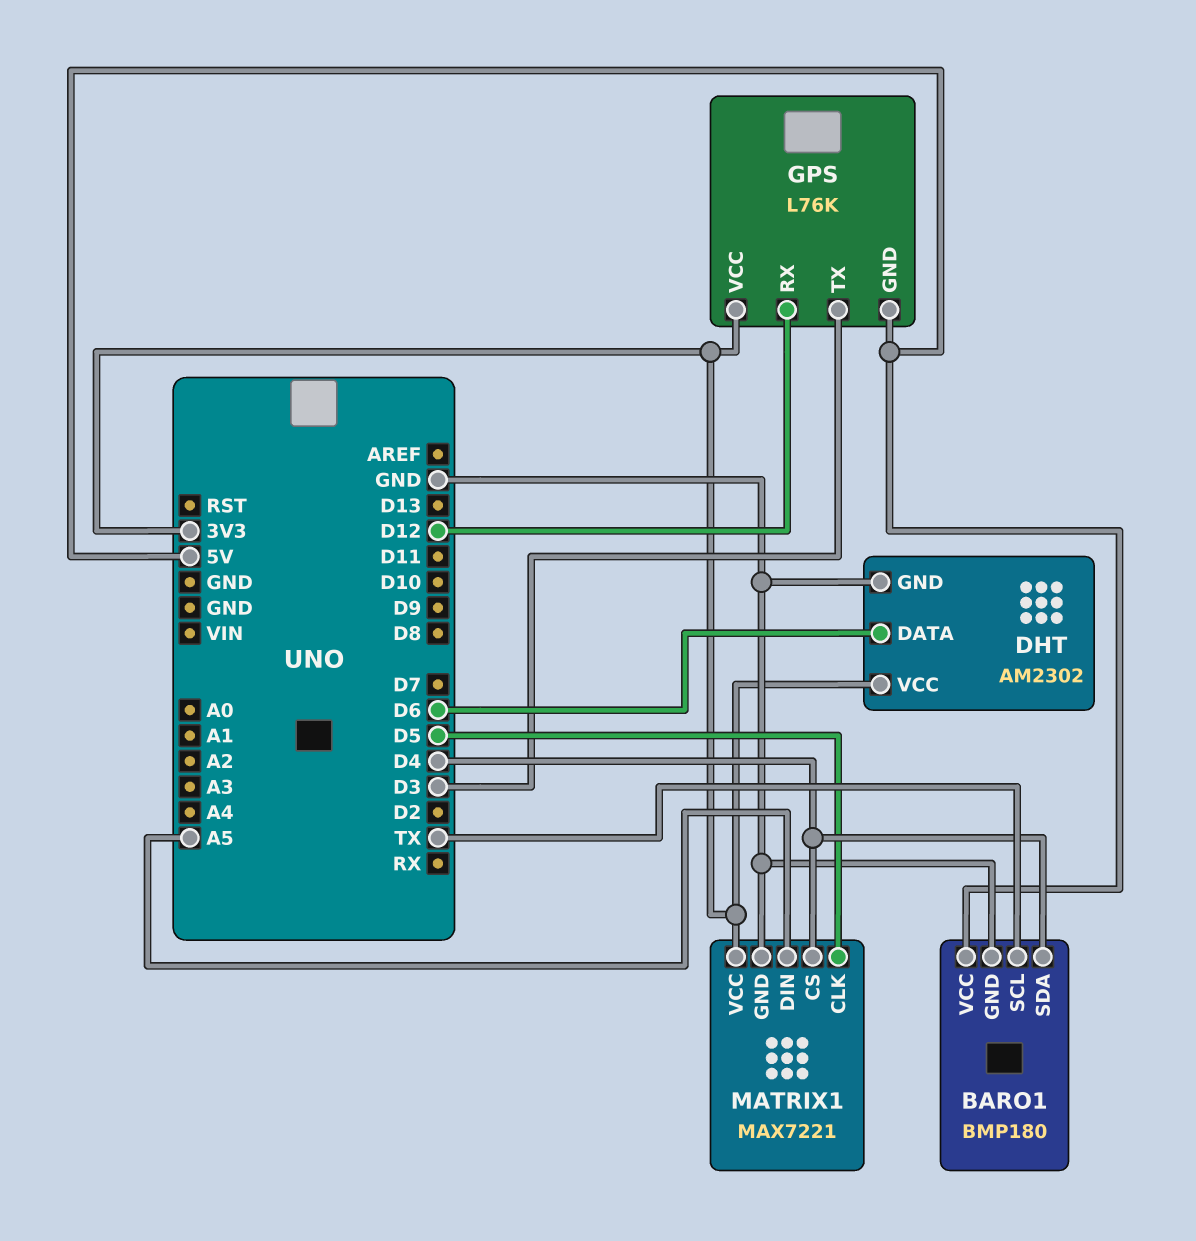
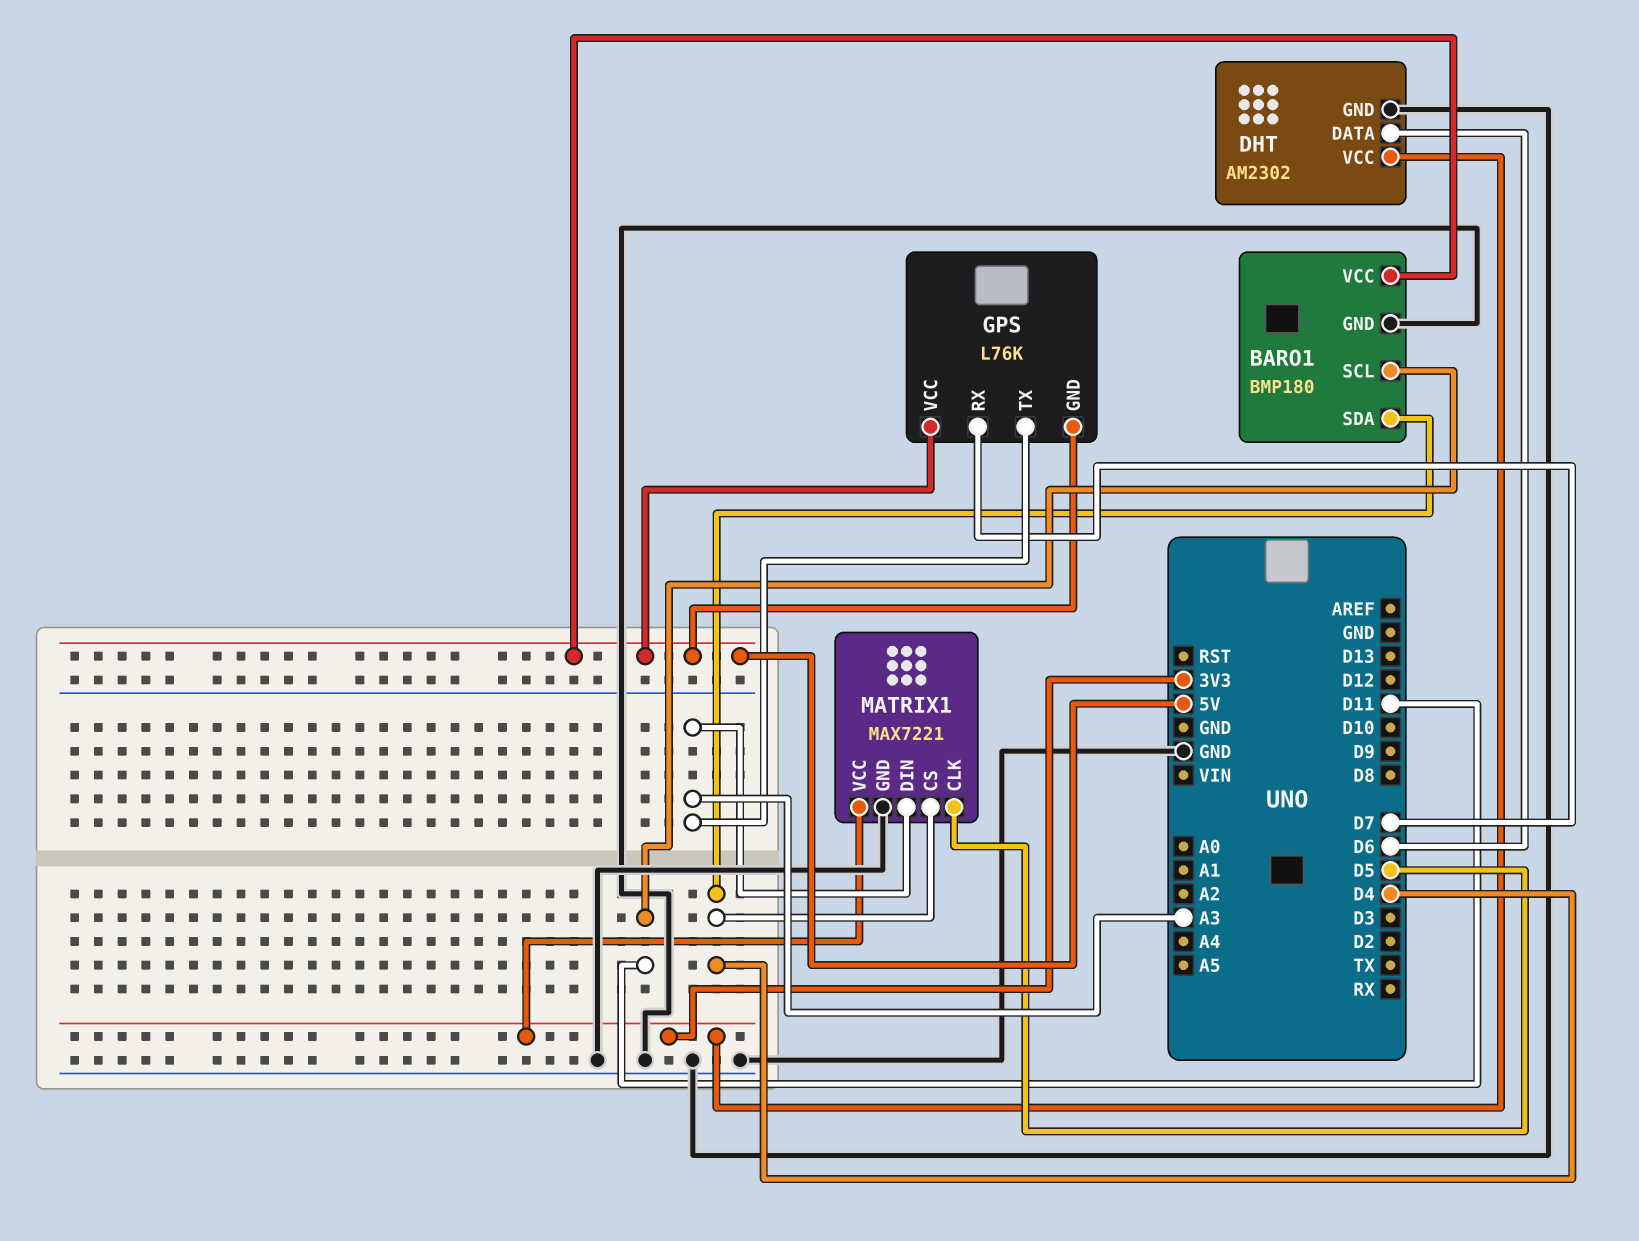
BARO1 pin SCL: TX -> D11
GPS pin RX: D12 -> D7
GPS pin TX: D3 -> A3
GPS pin VCC: 3V3 -> 5V
MATRIX1 pin DIN: A5 -> A3

